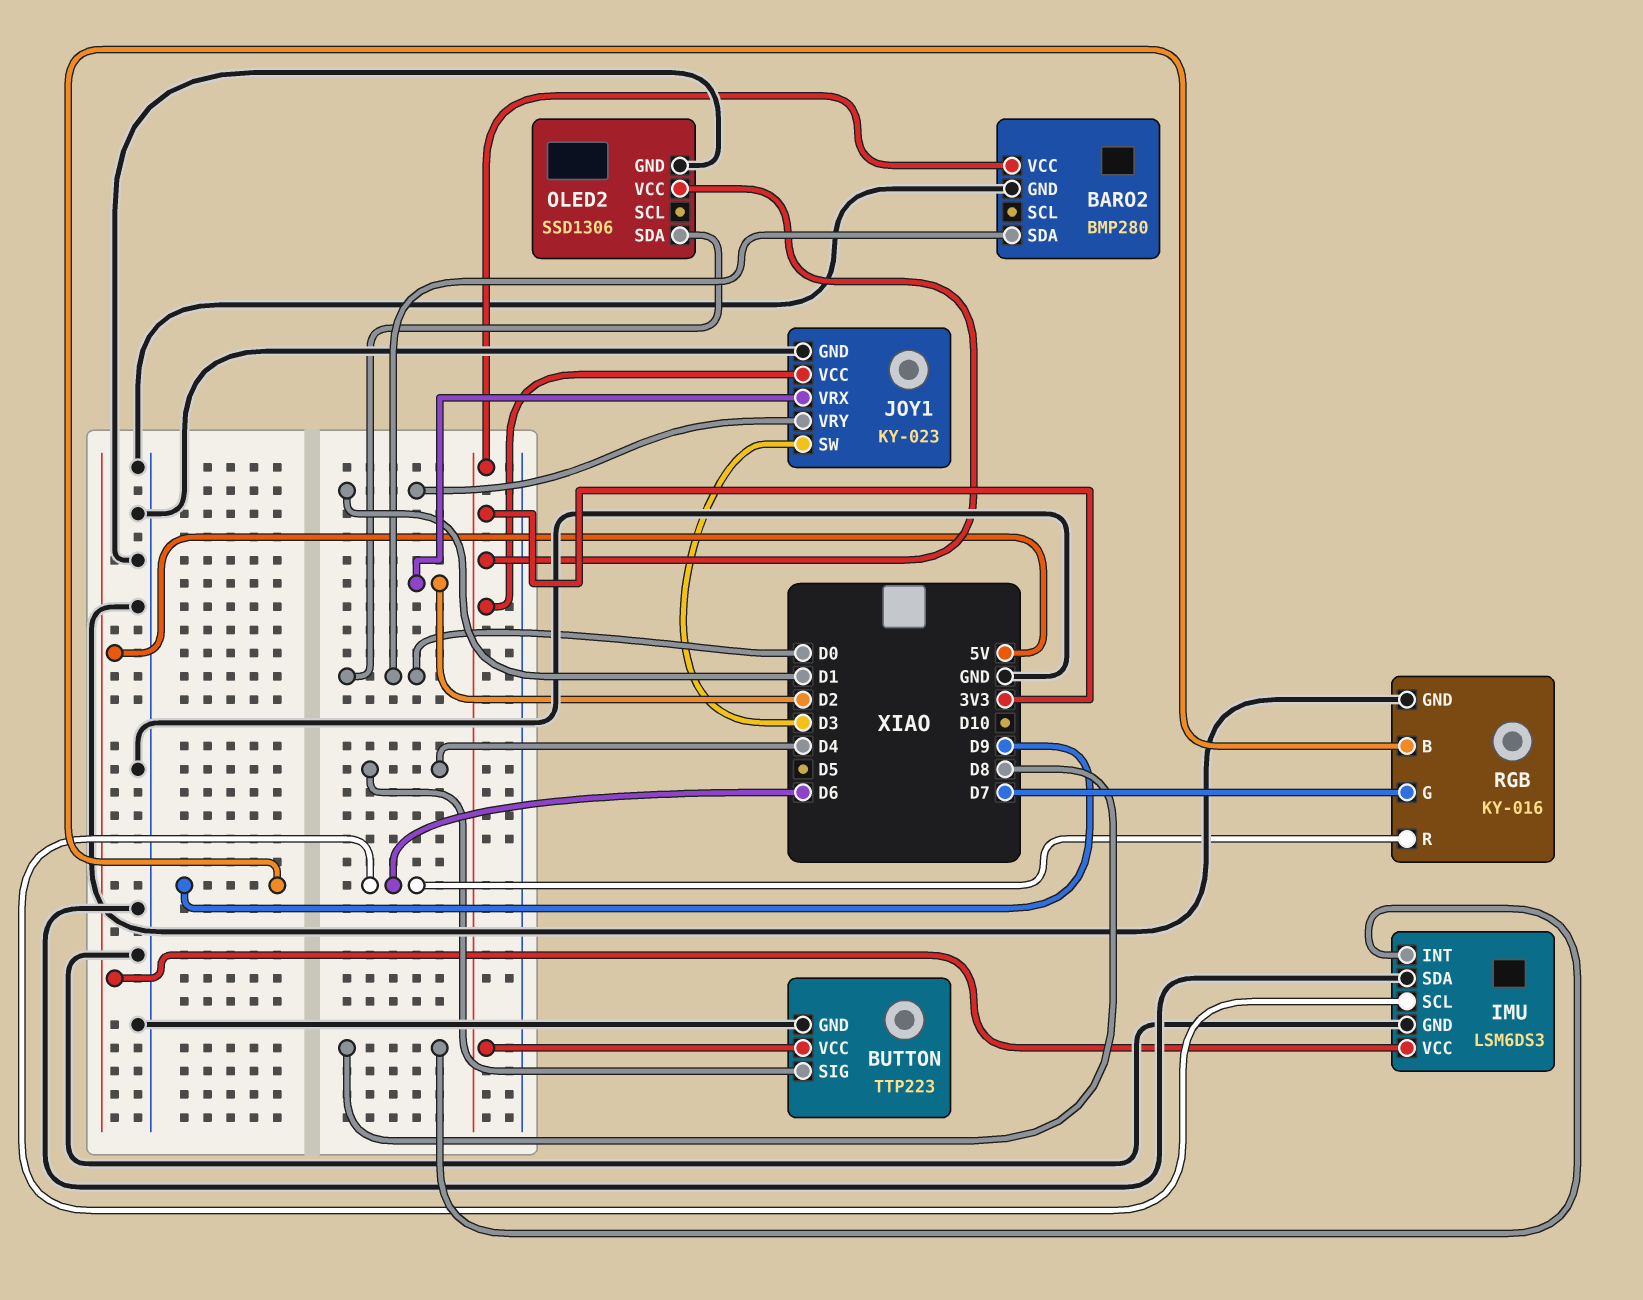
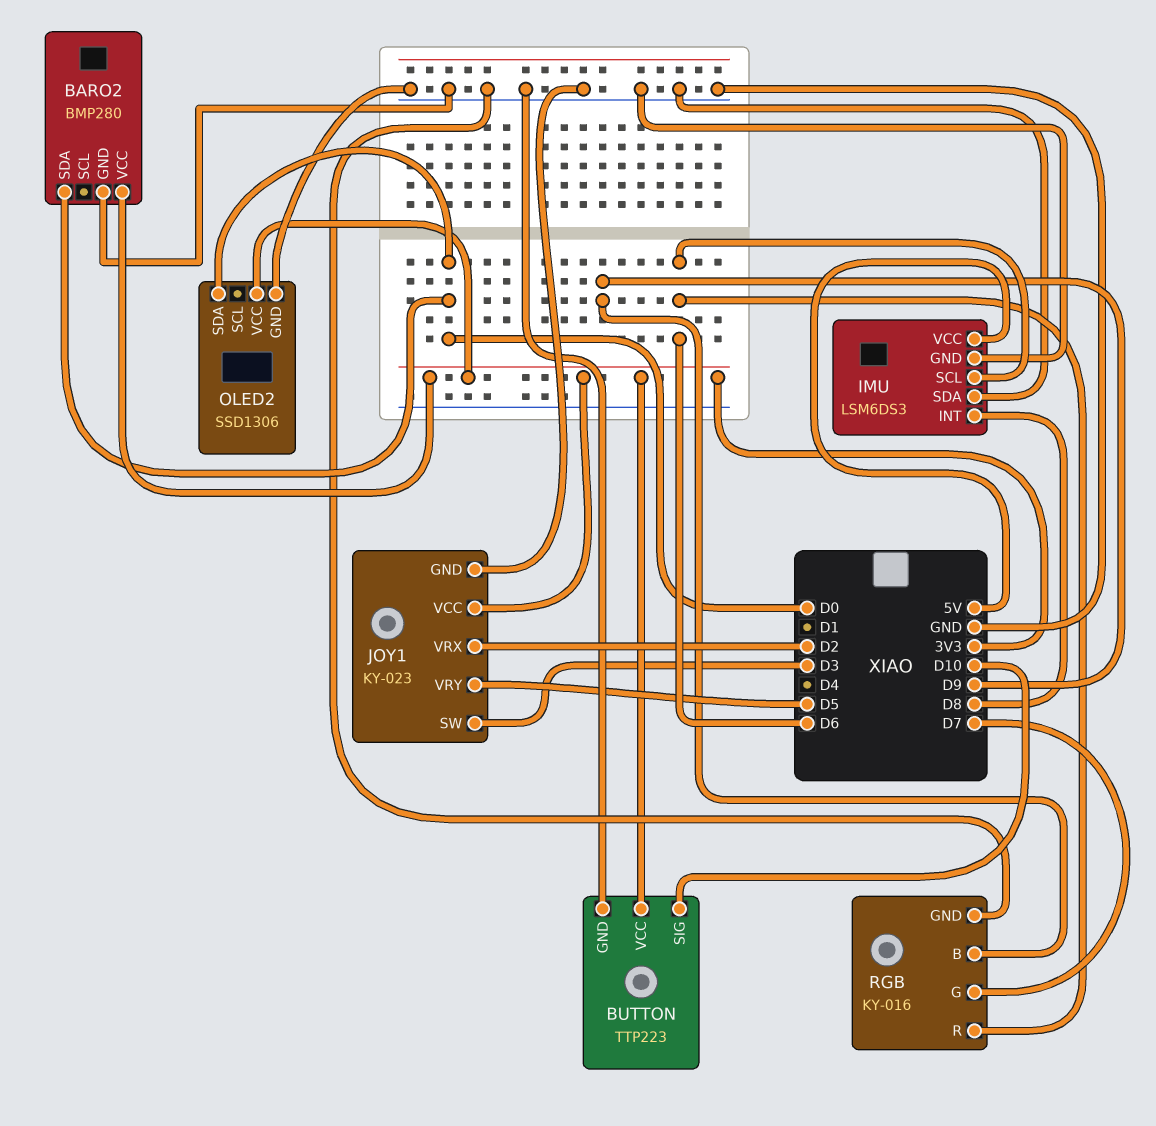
BUTTON pin SIG: D4 -> D10
JOY1 pin VRY: D1 -> D5

